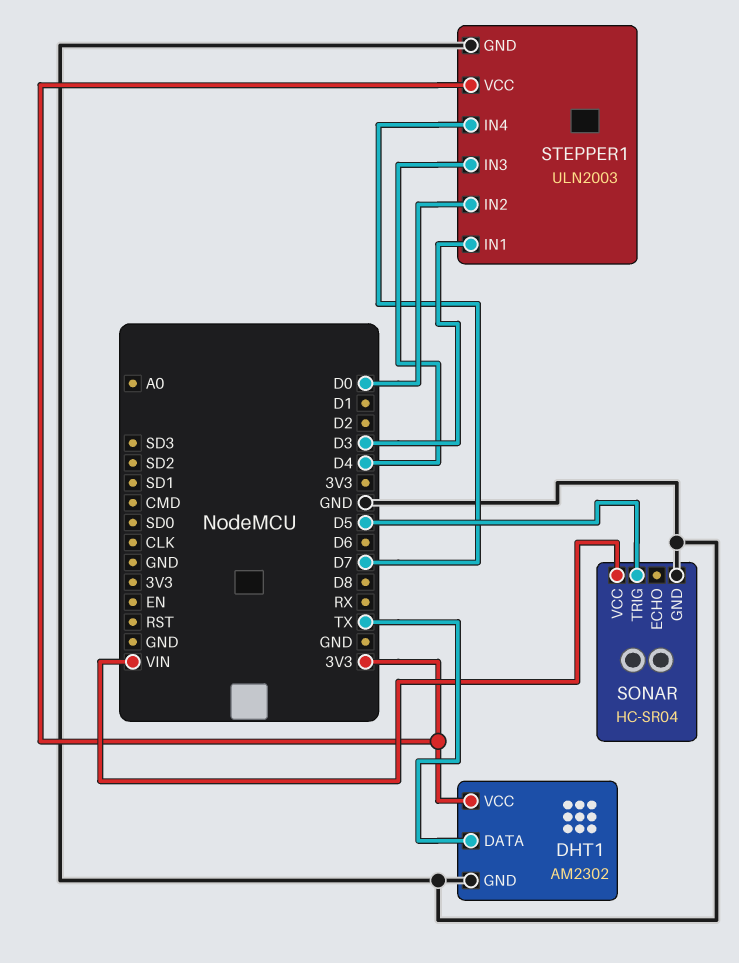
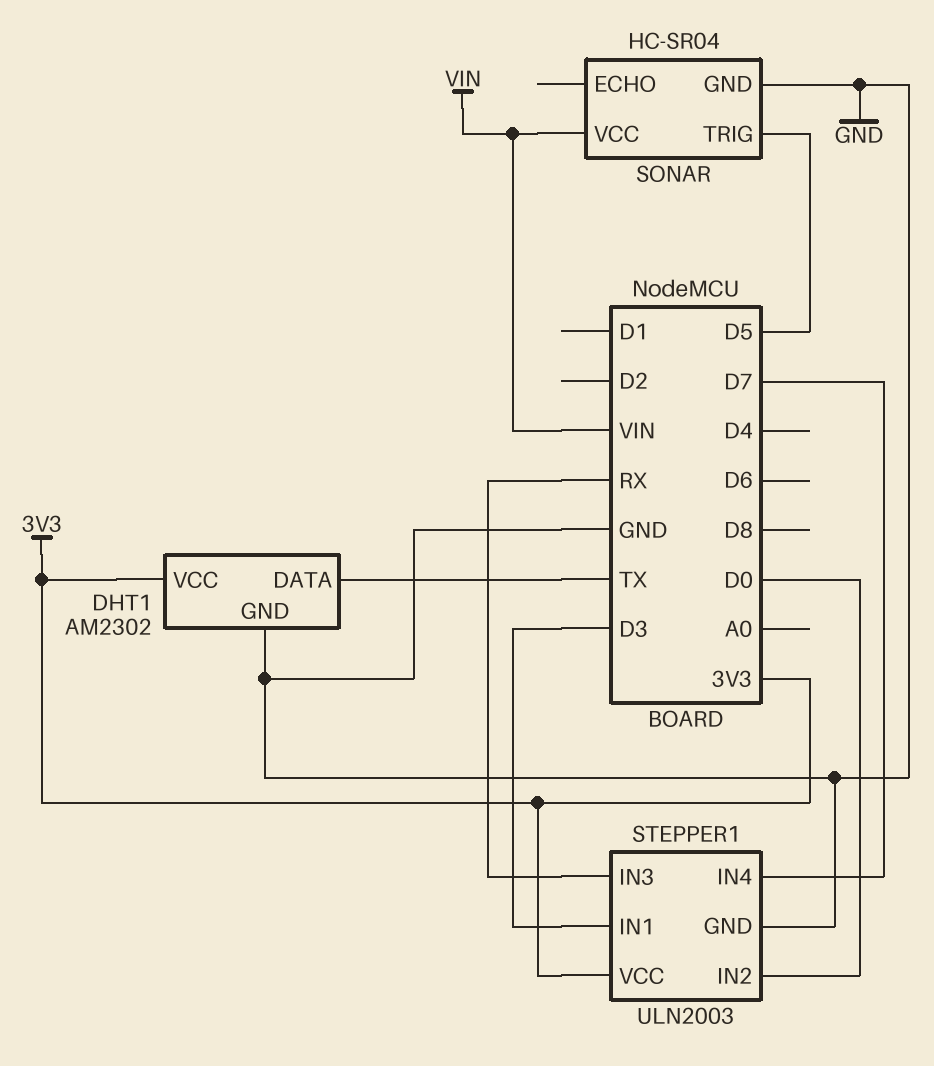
STEPPER1 pin IN3: D4 -> RX

